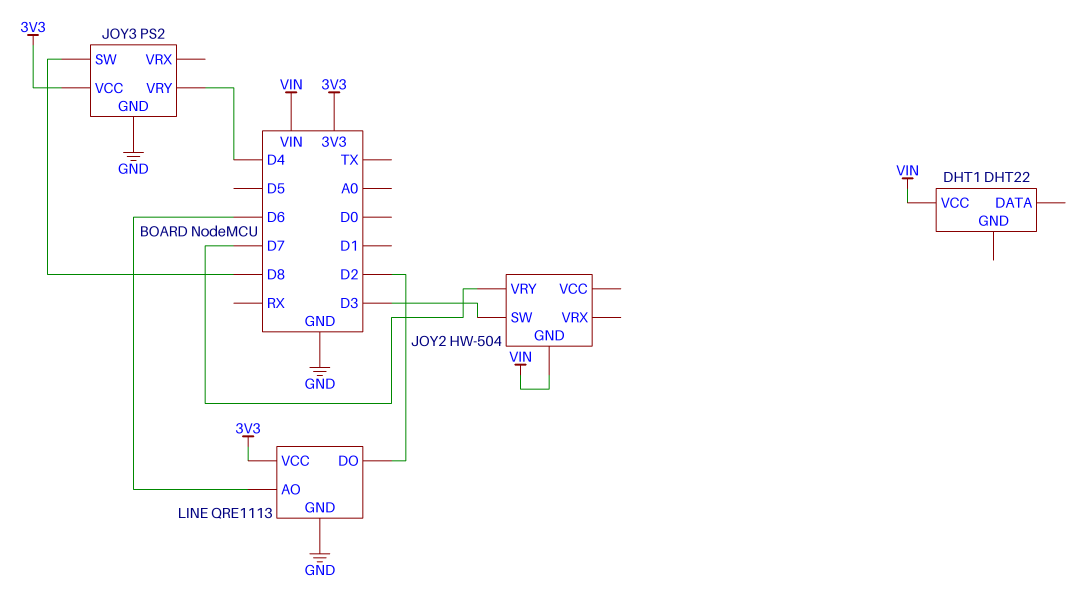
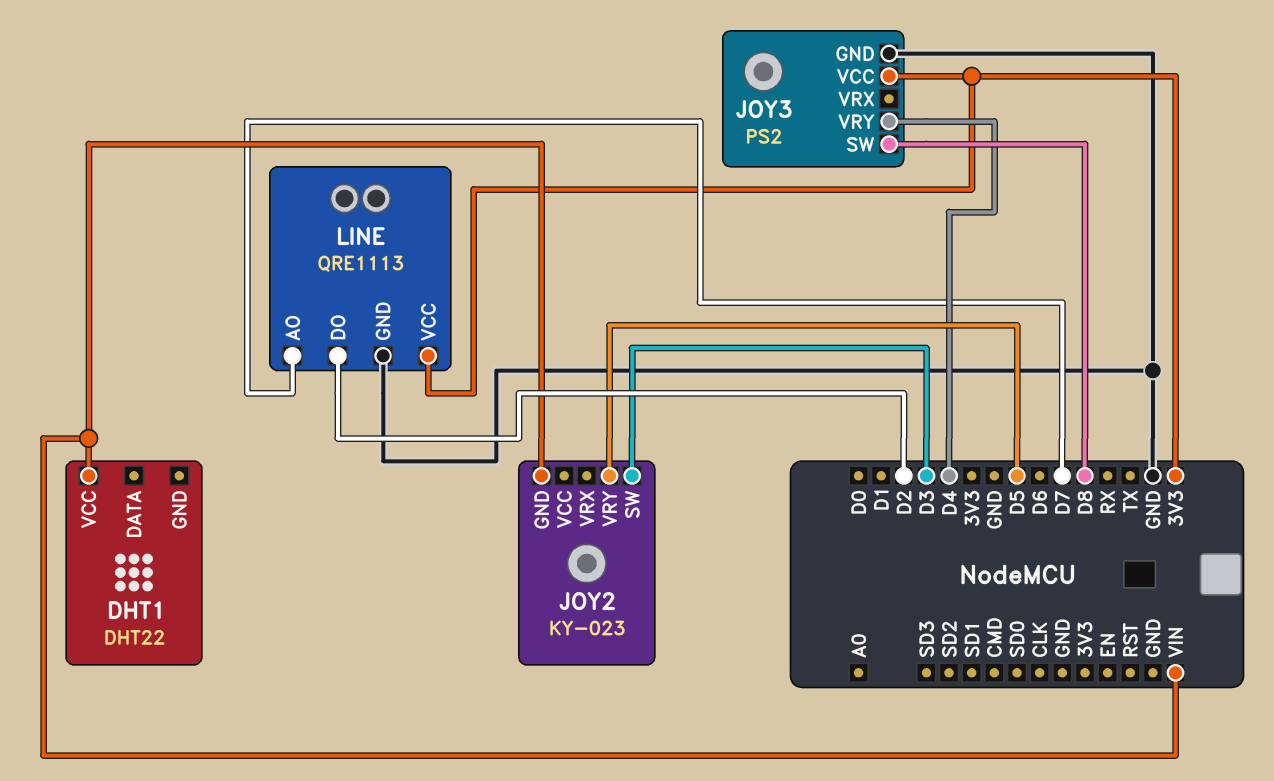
JOY2: HW-504 -> KY-023
JOY2 pin VRY: D7 -> D5
LINE pin AO: D6 -> D7

